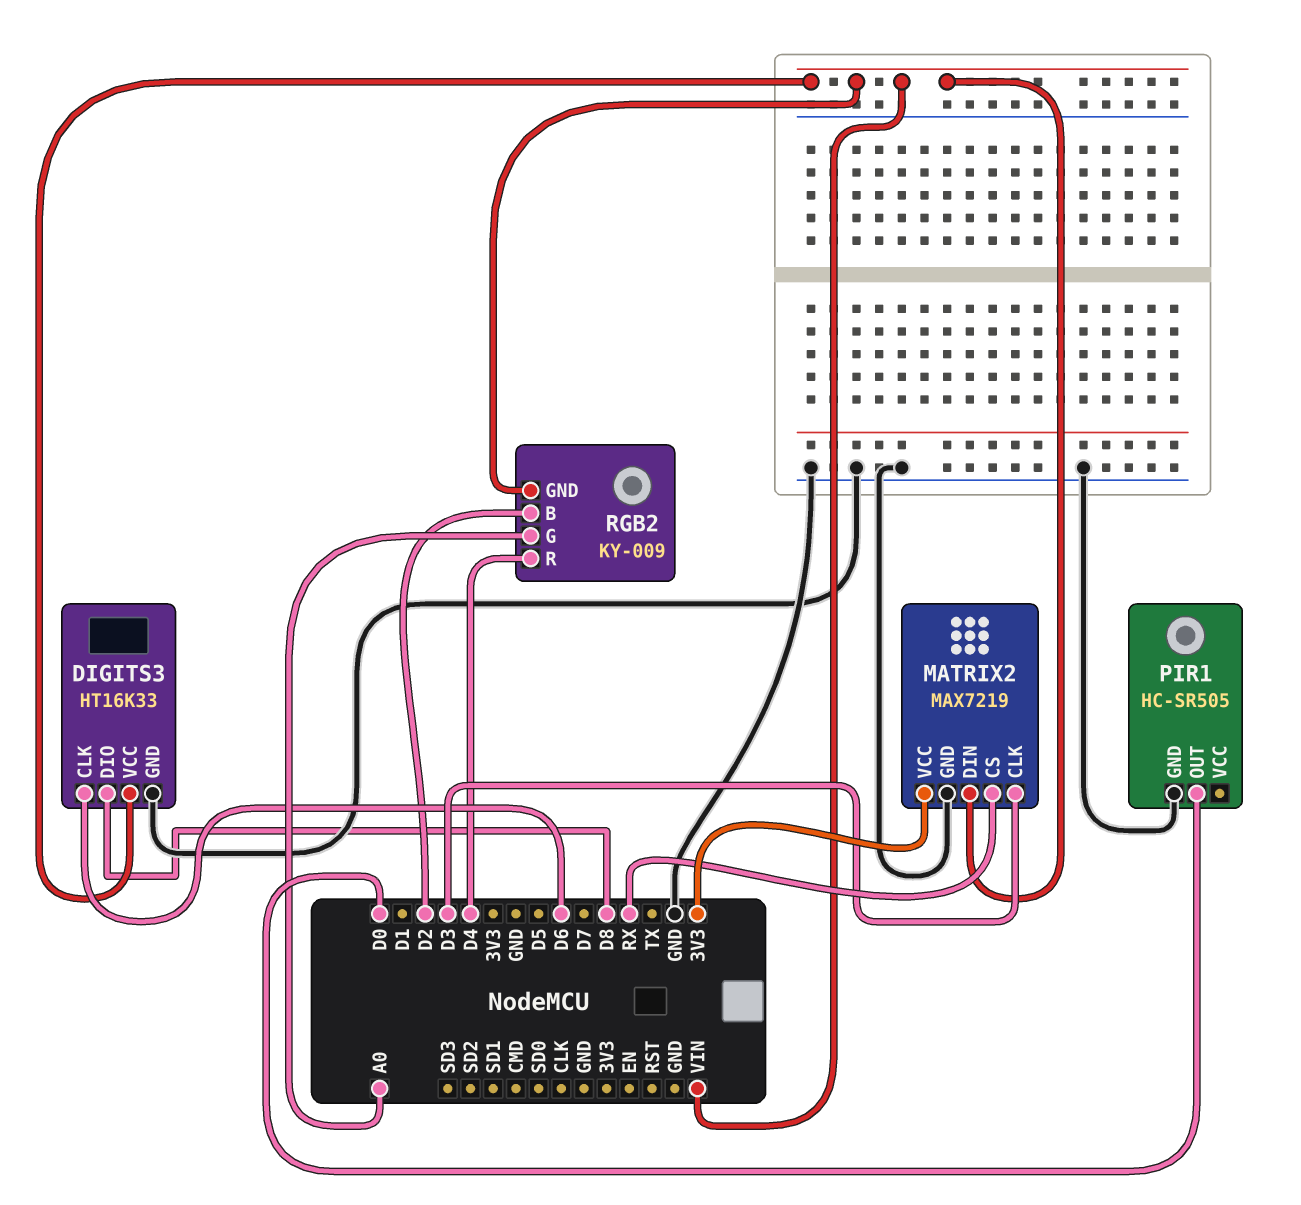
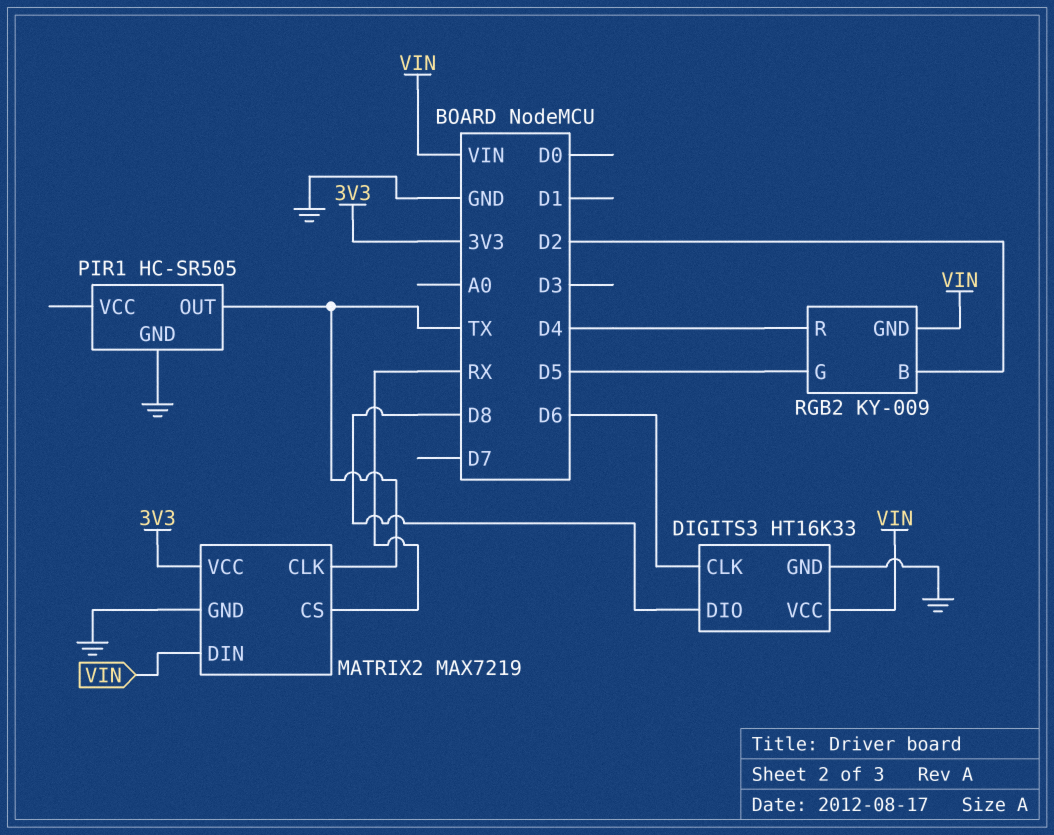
MATRIX2 pin CLK: D3 -> TX
PIR1 pin OUT: D0 -> TX
RGB2 pin G: A0 -> D5

